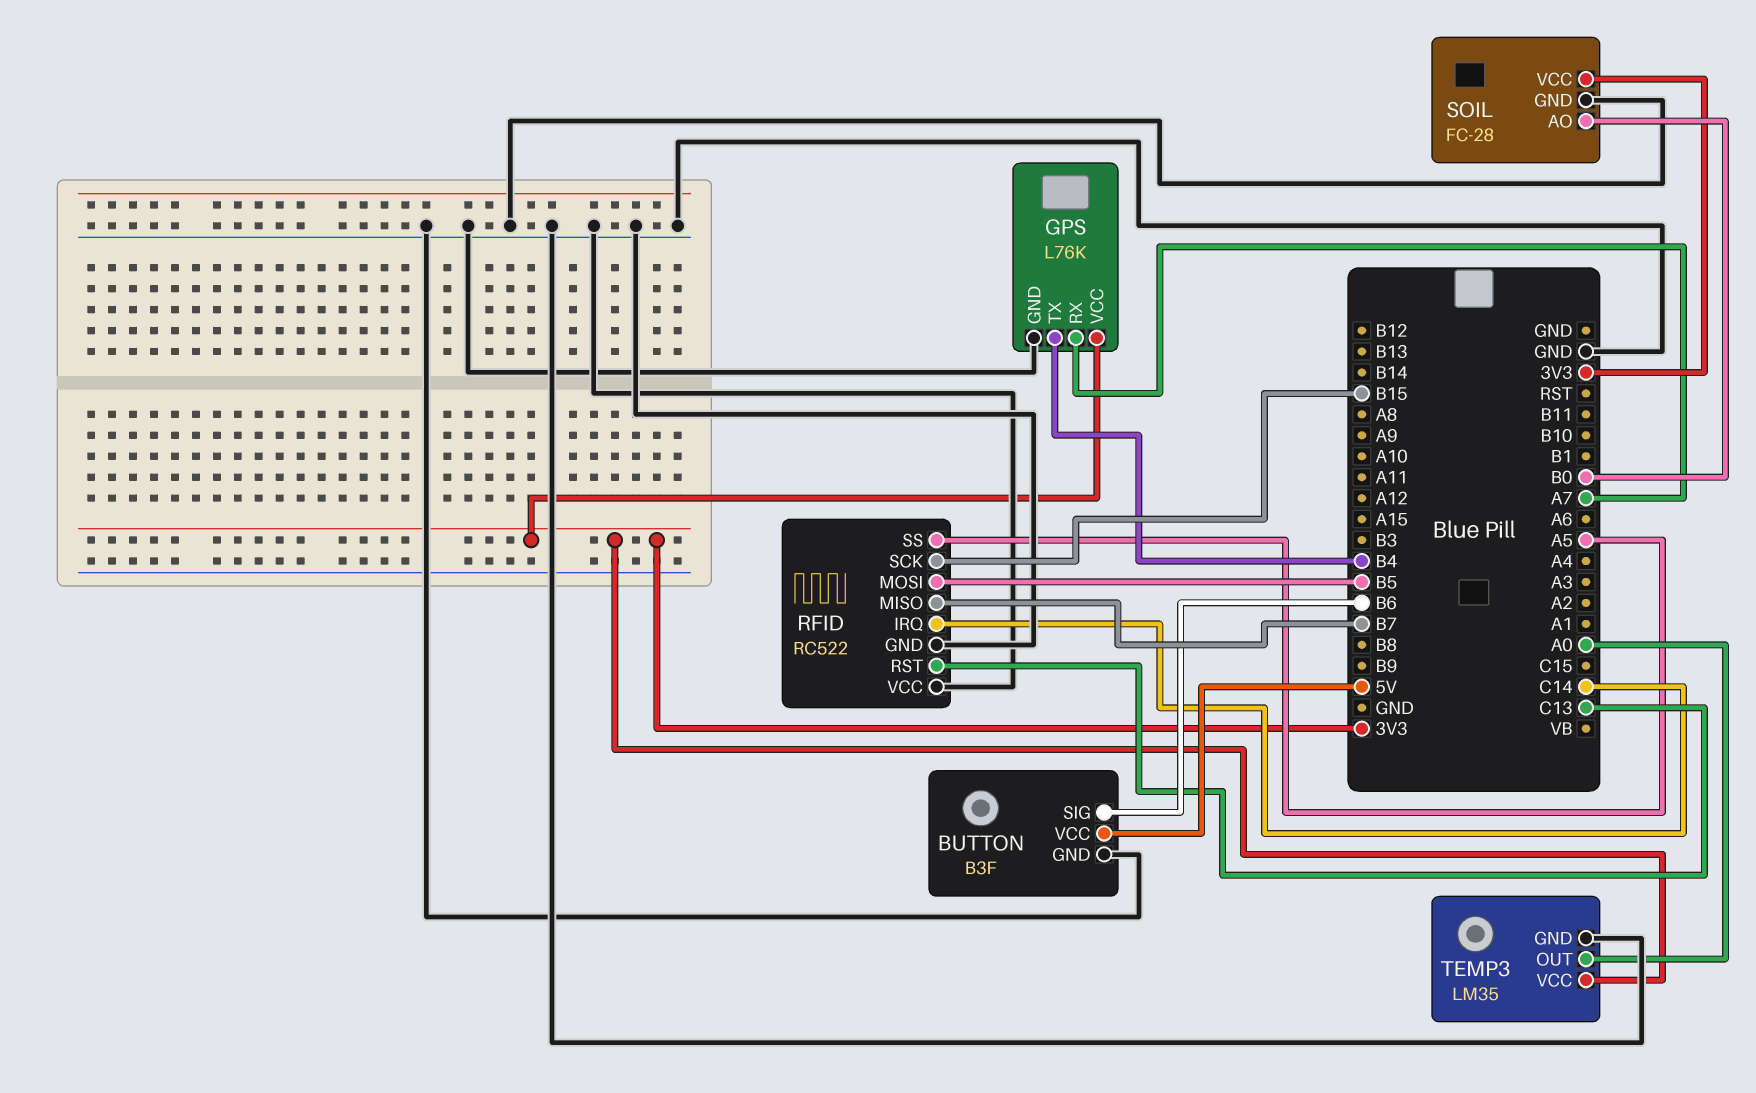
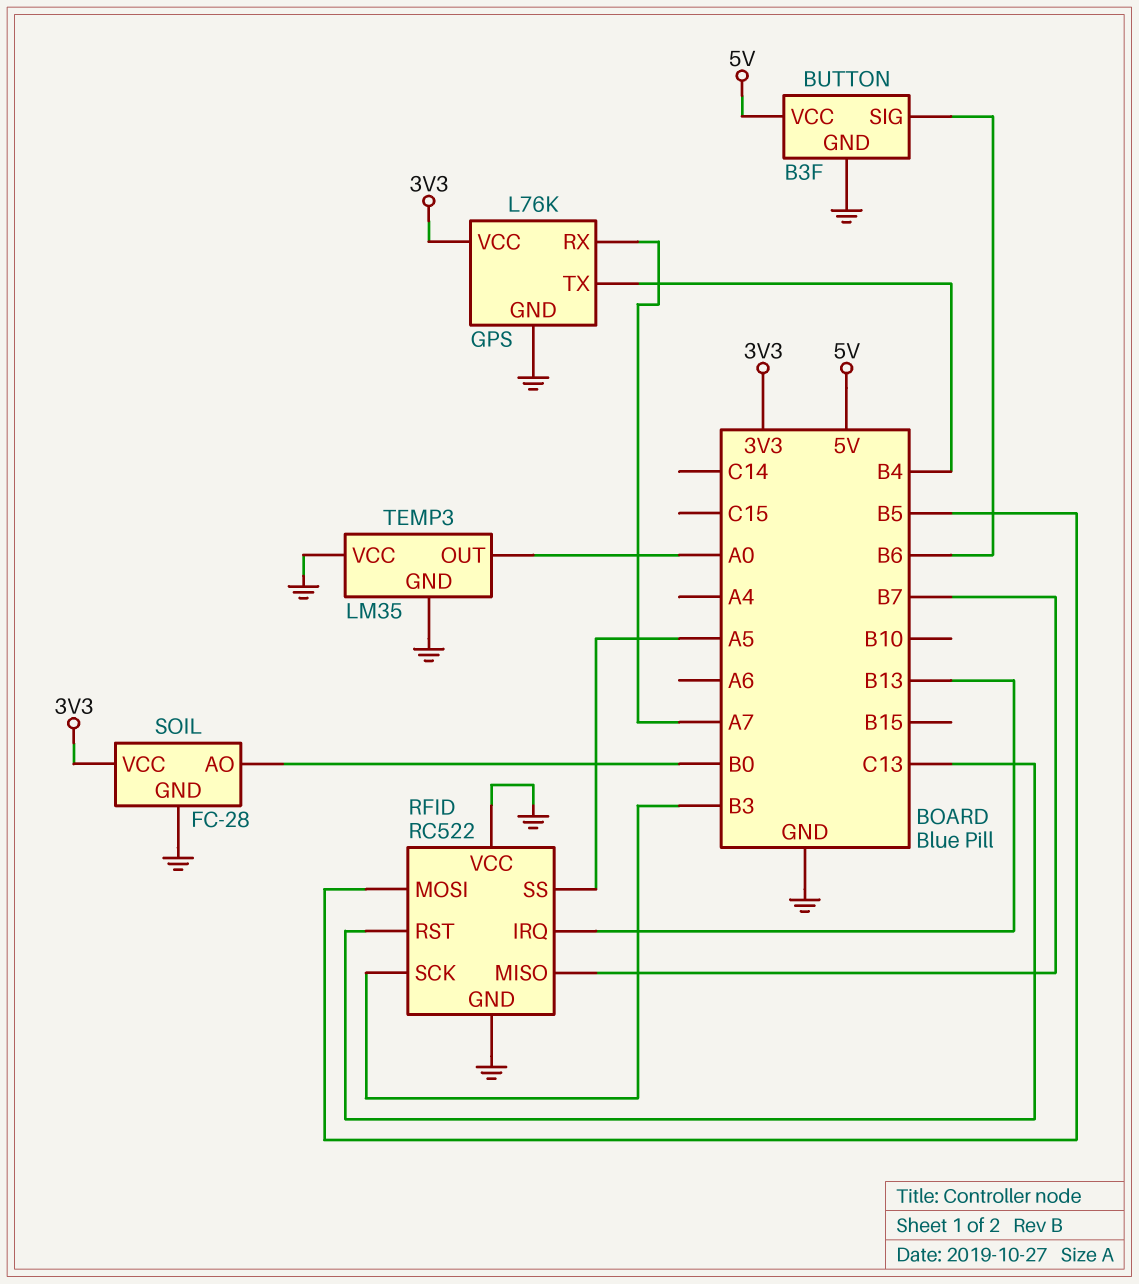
RFID pin IRQ: C14 -> B13
RFID pin SCK: B15 -> B3
TEMP3 pin VCC: 3V3 -> GND

